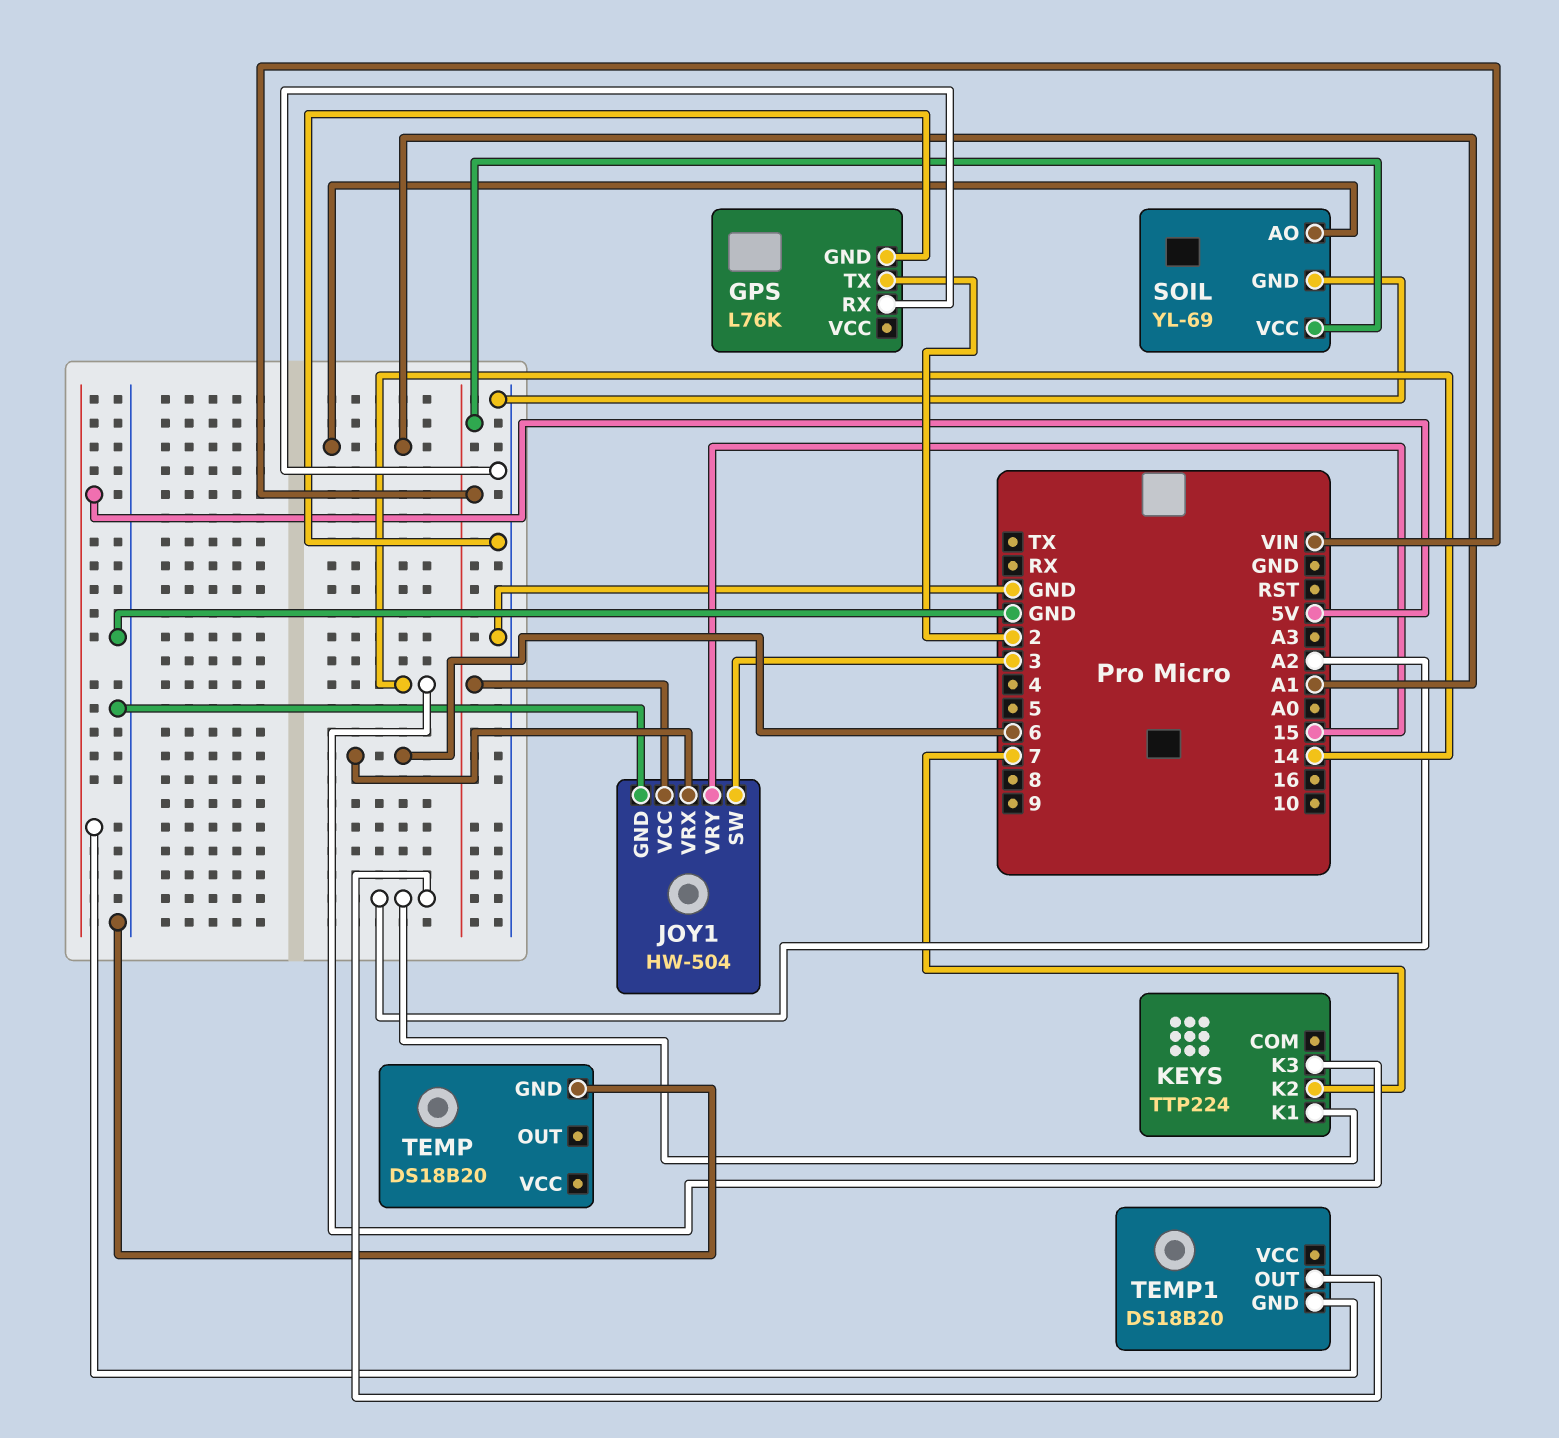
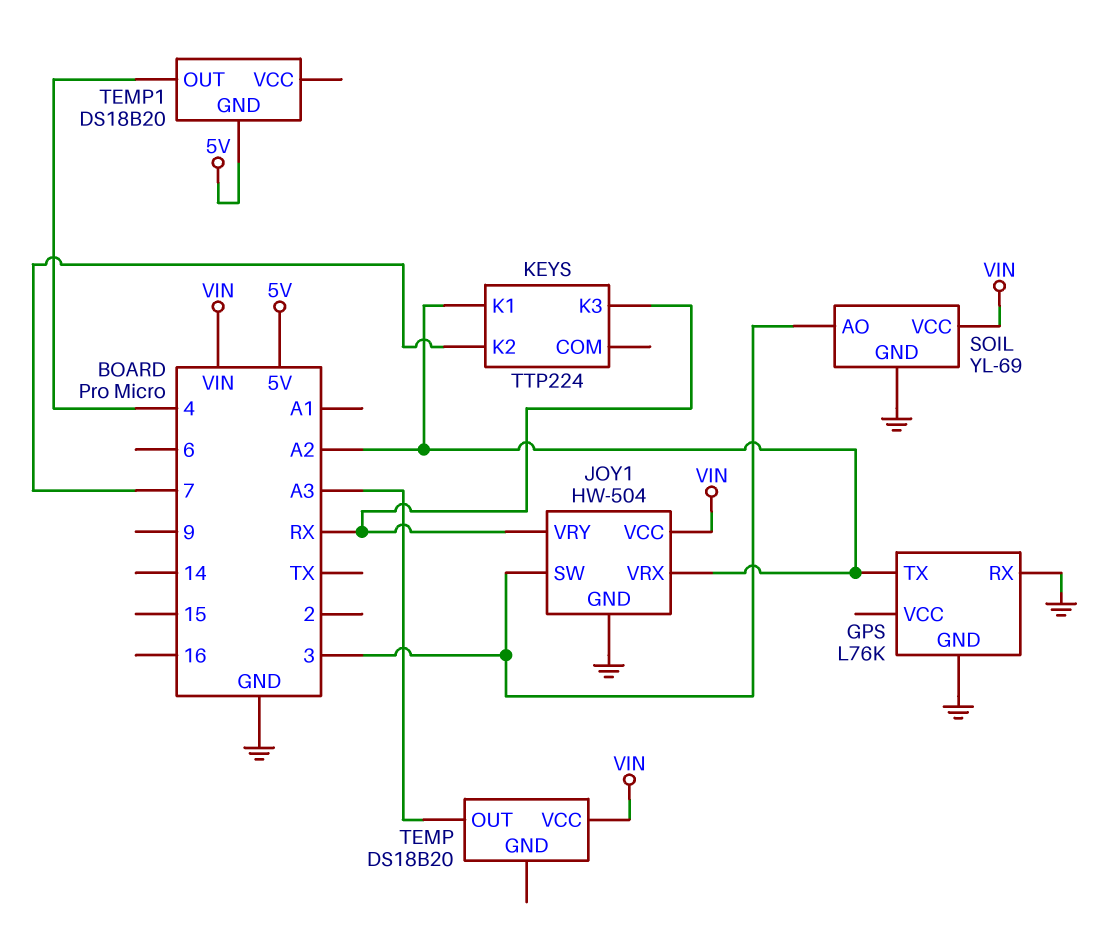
GPS pin TX: 2 -> A2
JOY1 pin VRX: 6 -> A2
JOY1 pin VRY: 15 -> RX
KEYS pin K3: 14 -> RX
SOIL pin AO: A1 -> 3
TEMP pin GND: GND -> none
TEMP pin OUT: none -> A3
TEMP pin VCC: none -> VIN
TEMP1 pin OUT: A2 -> 4

